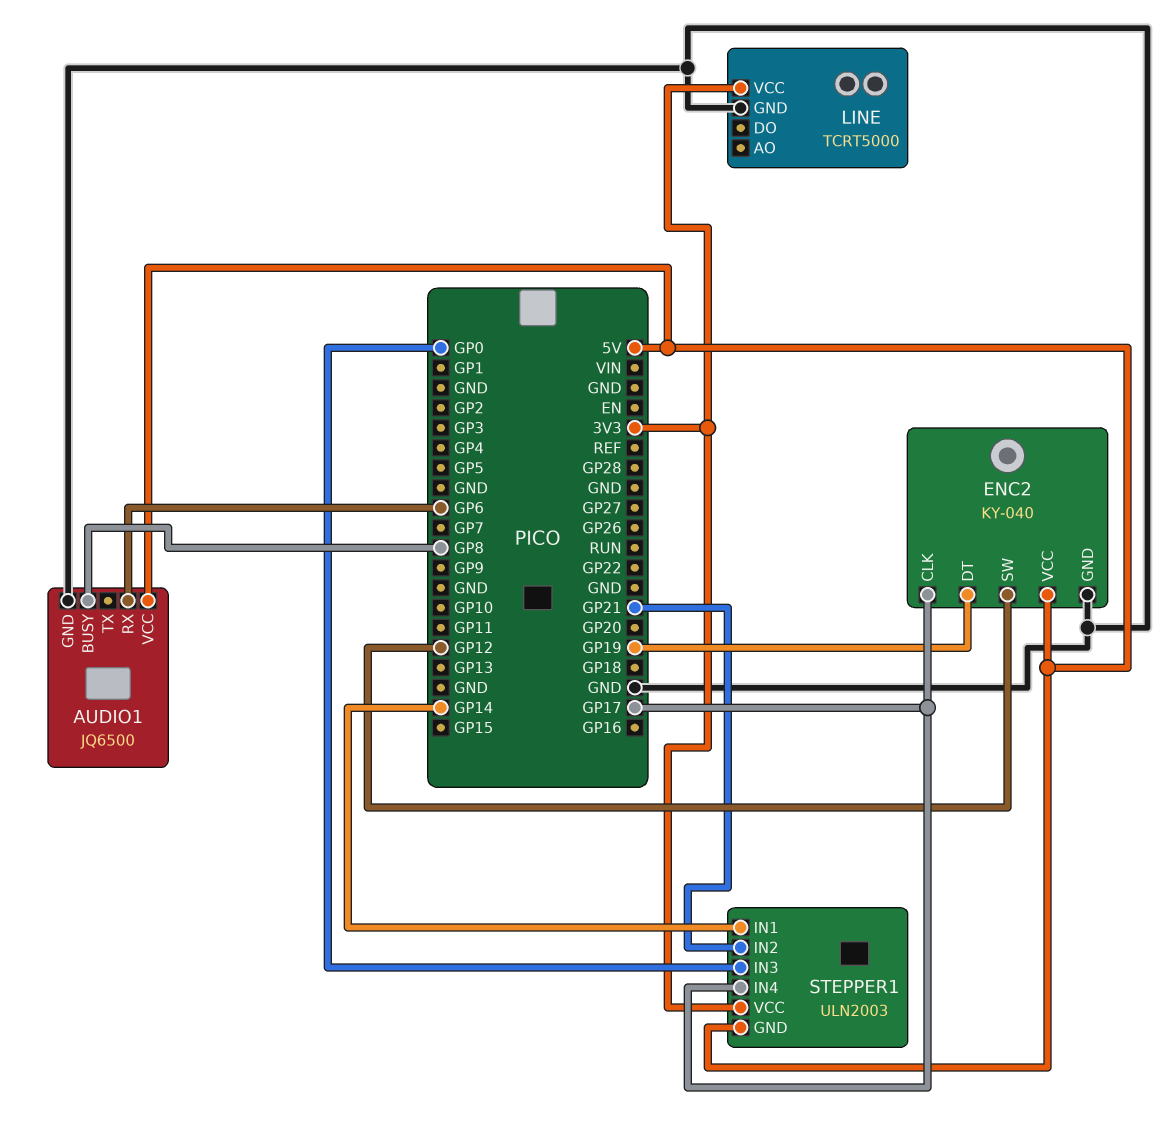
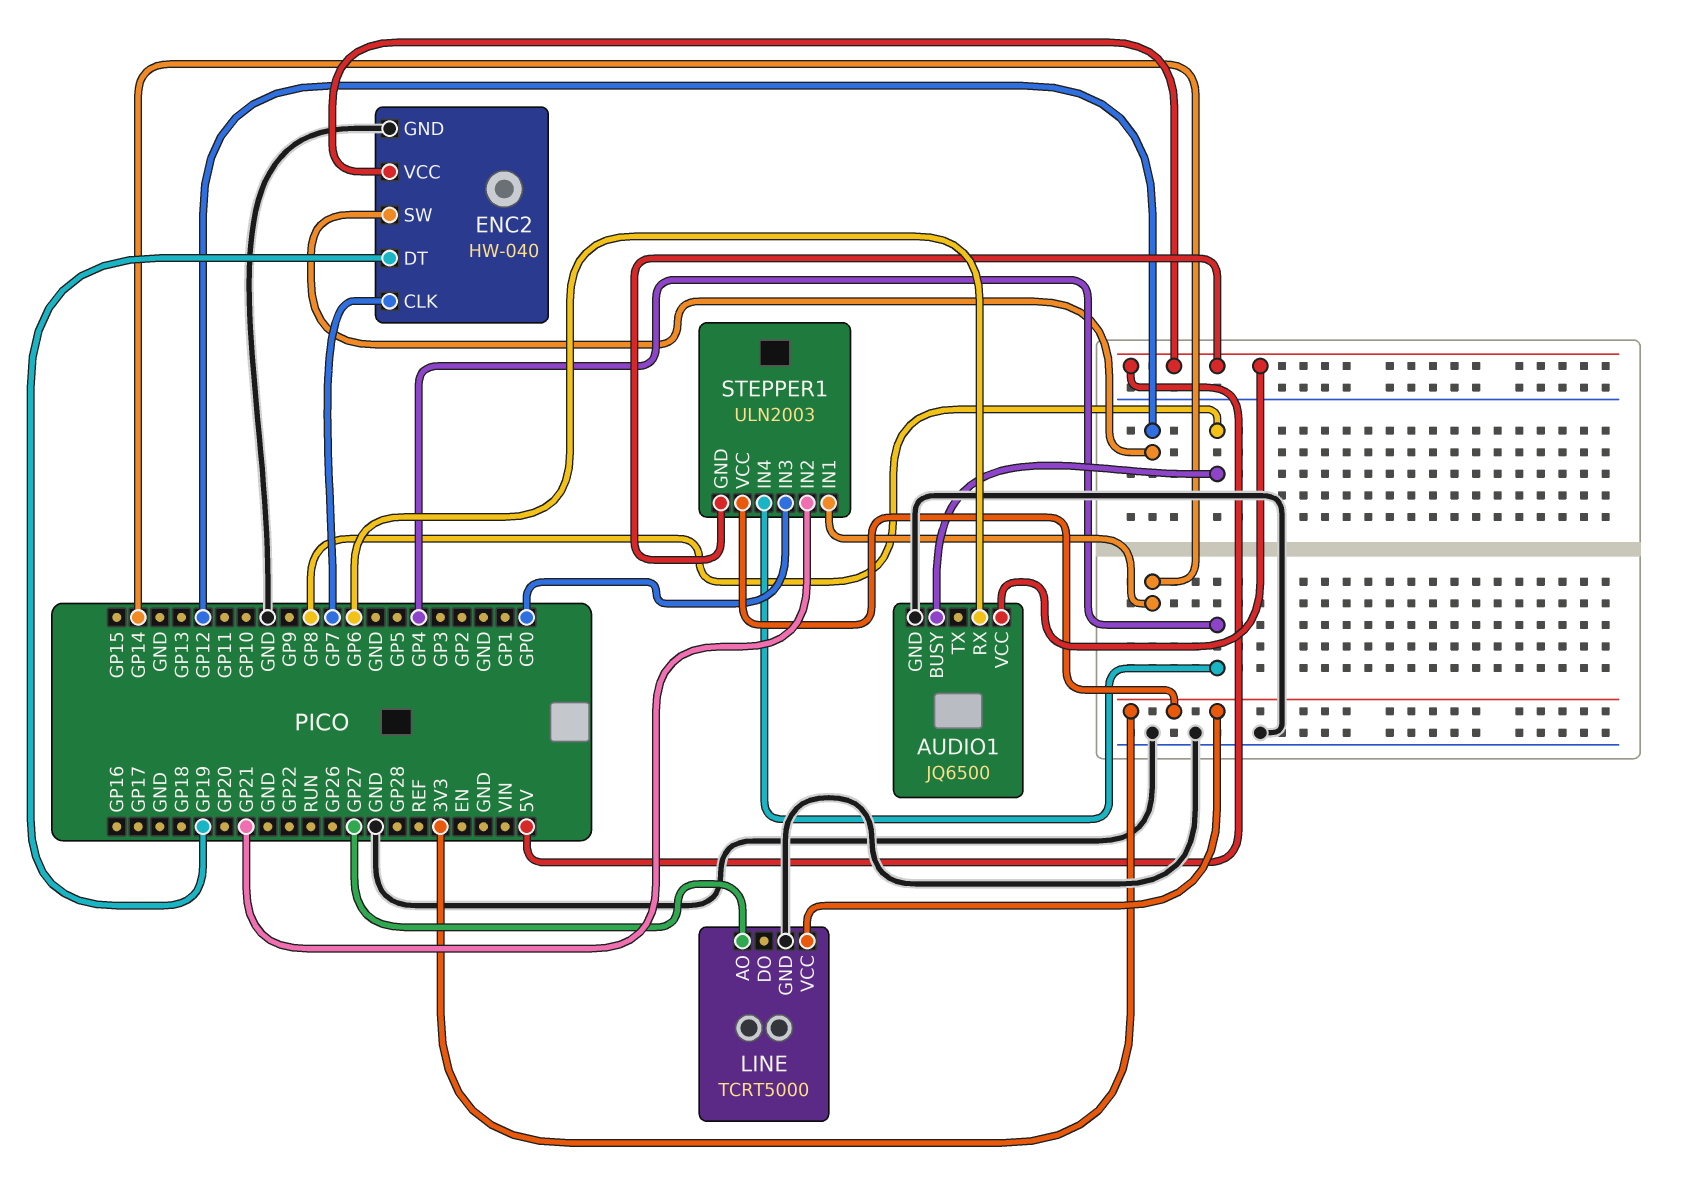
ENC2: KY-040 -> HW-040
ENC2 pin CLK: GP17 -> GP7
LINE pin AO: none -> GP27
STEPPER1 pin IN4: GP17 -> GP4

